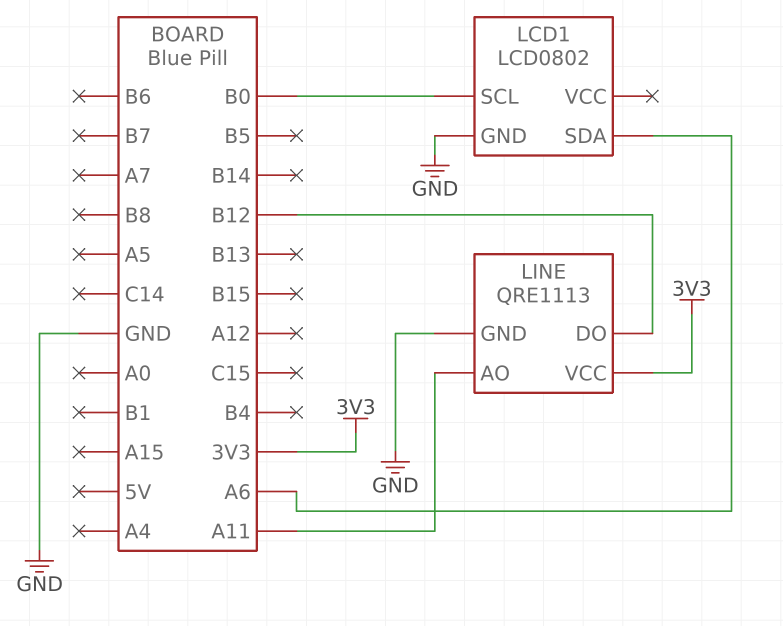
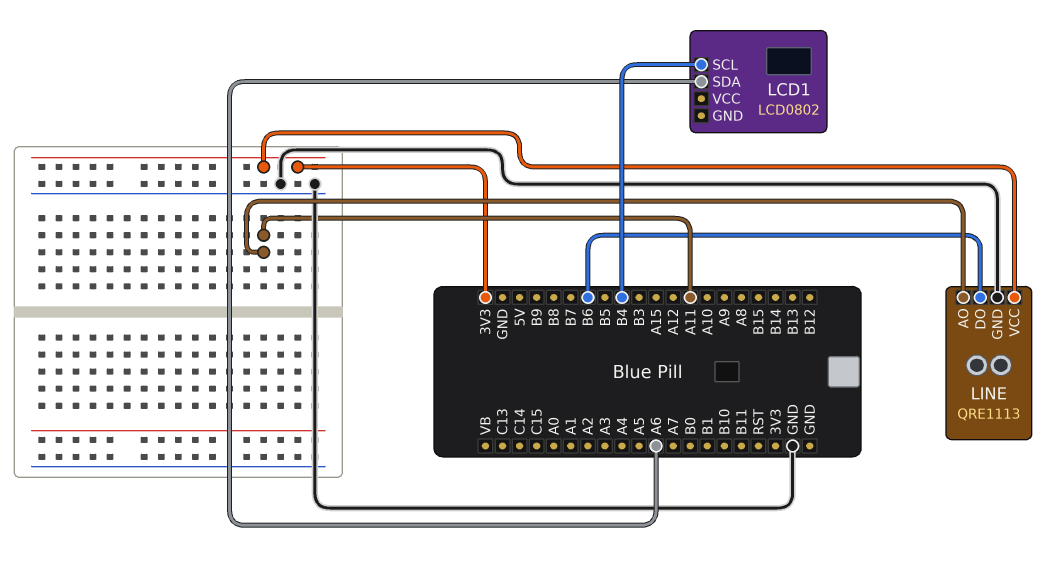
LCD1 pin GND: GND -> none
LCD1 pin SCL: B0 -> B4
LINE pin DO: B12 -> B6

